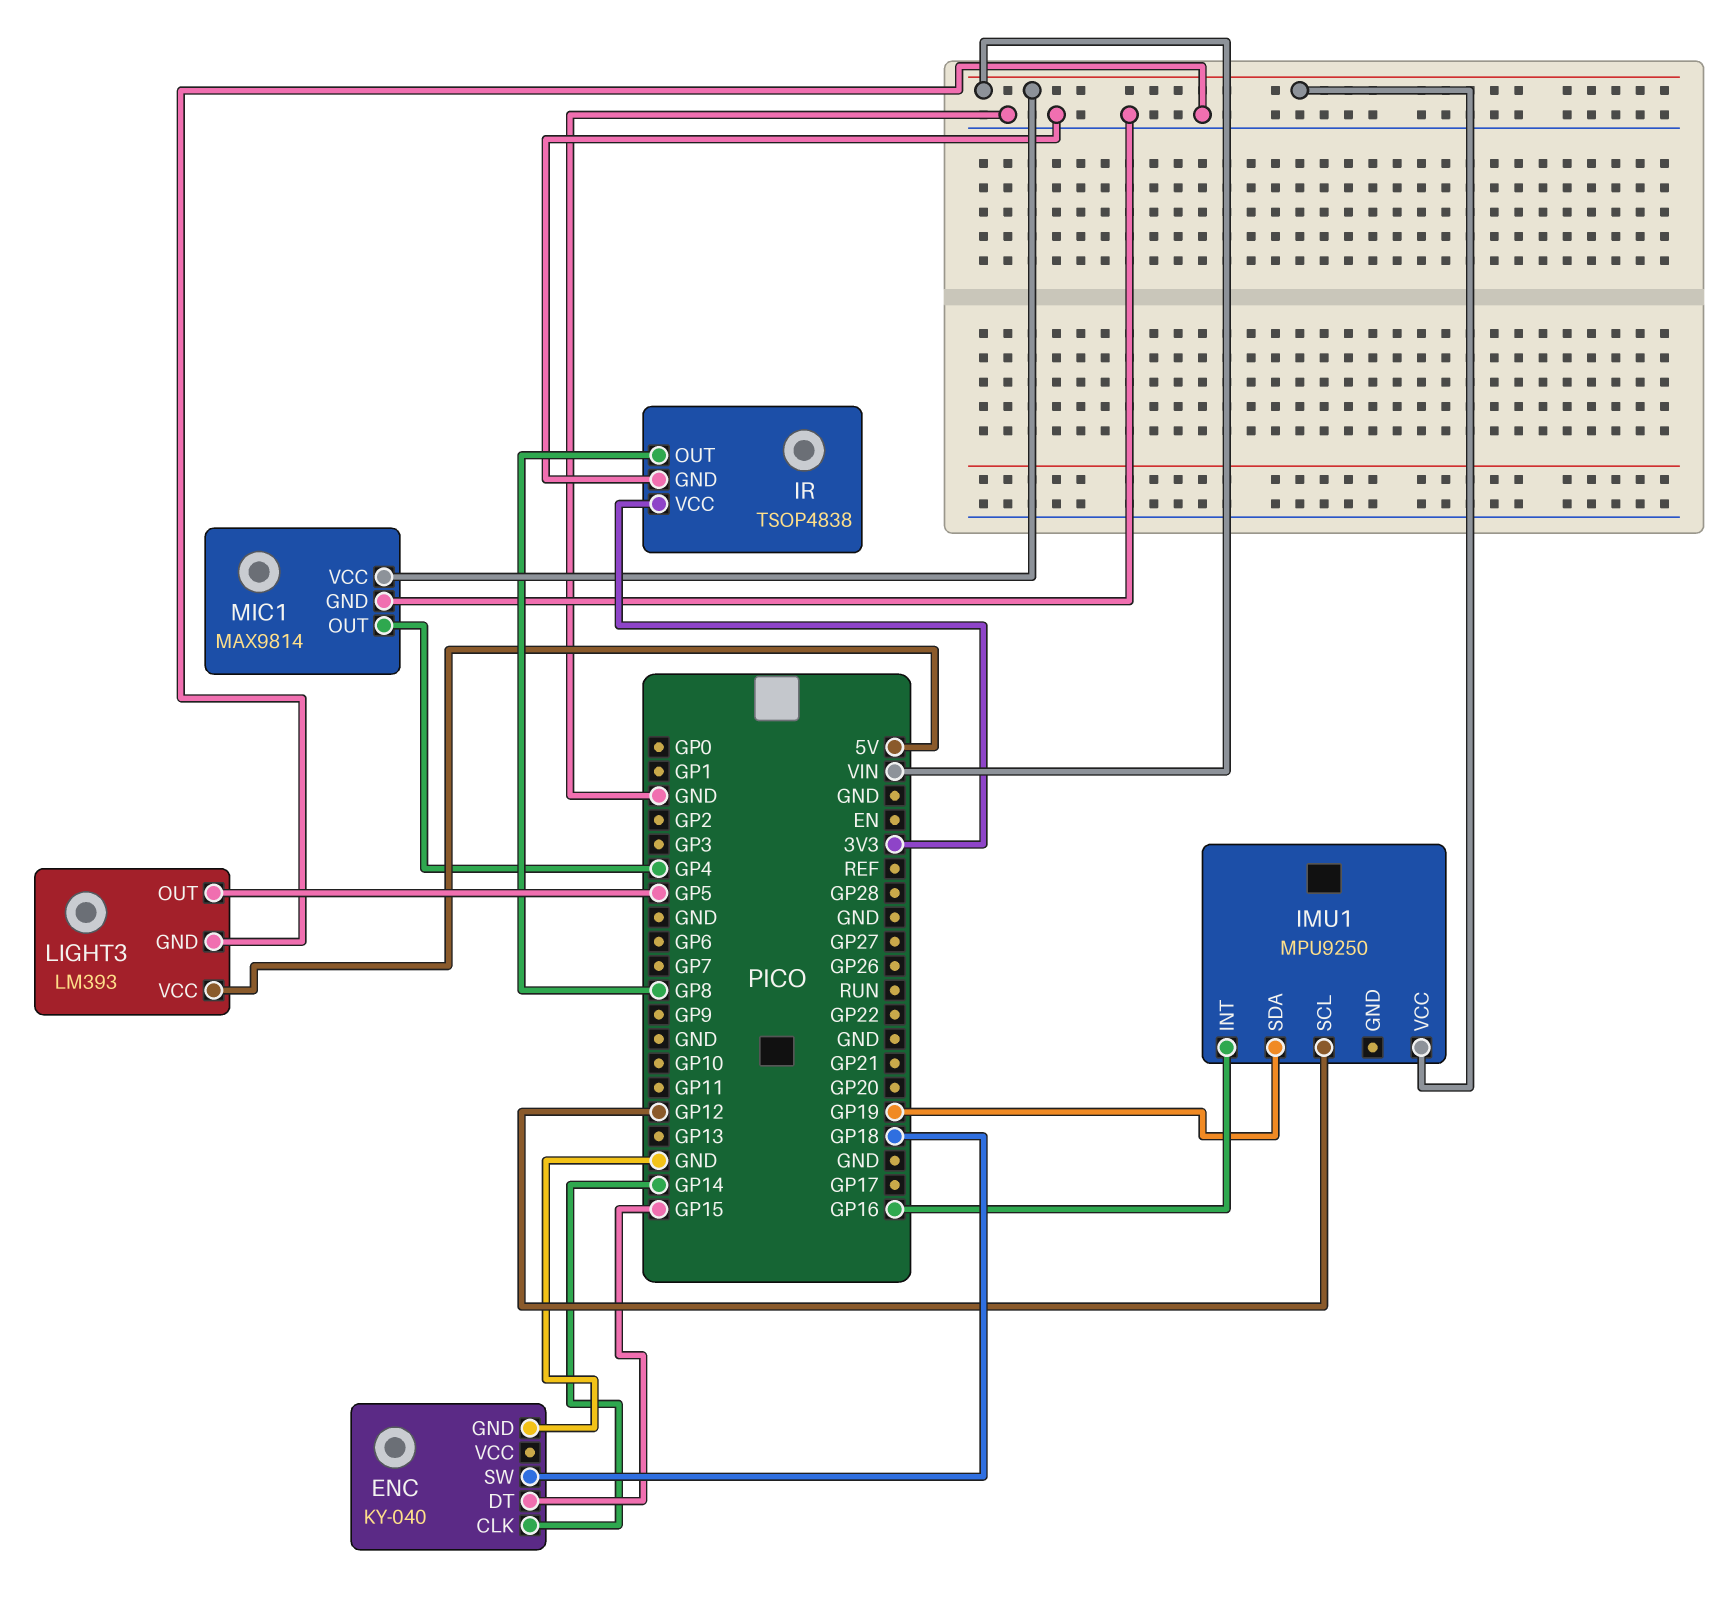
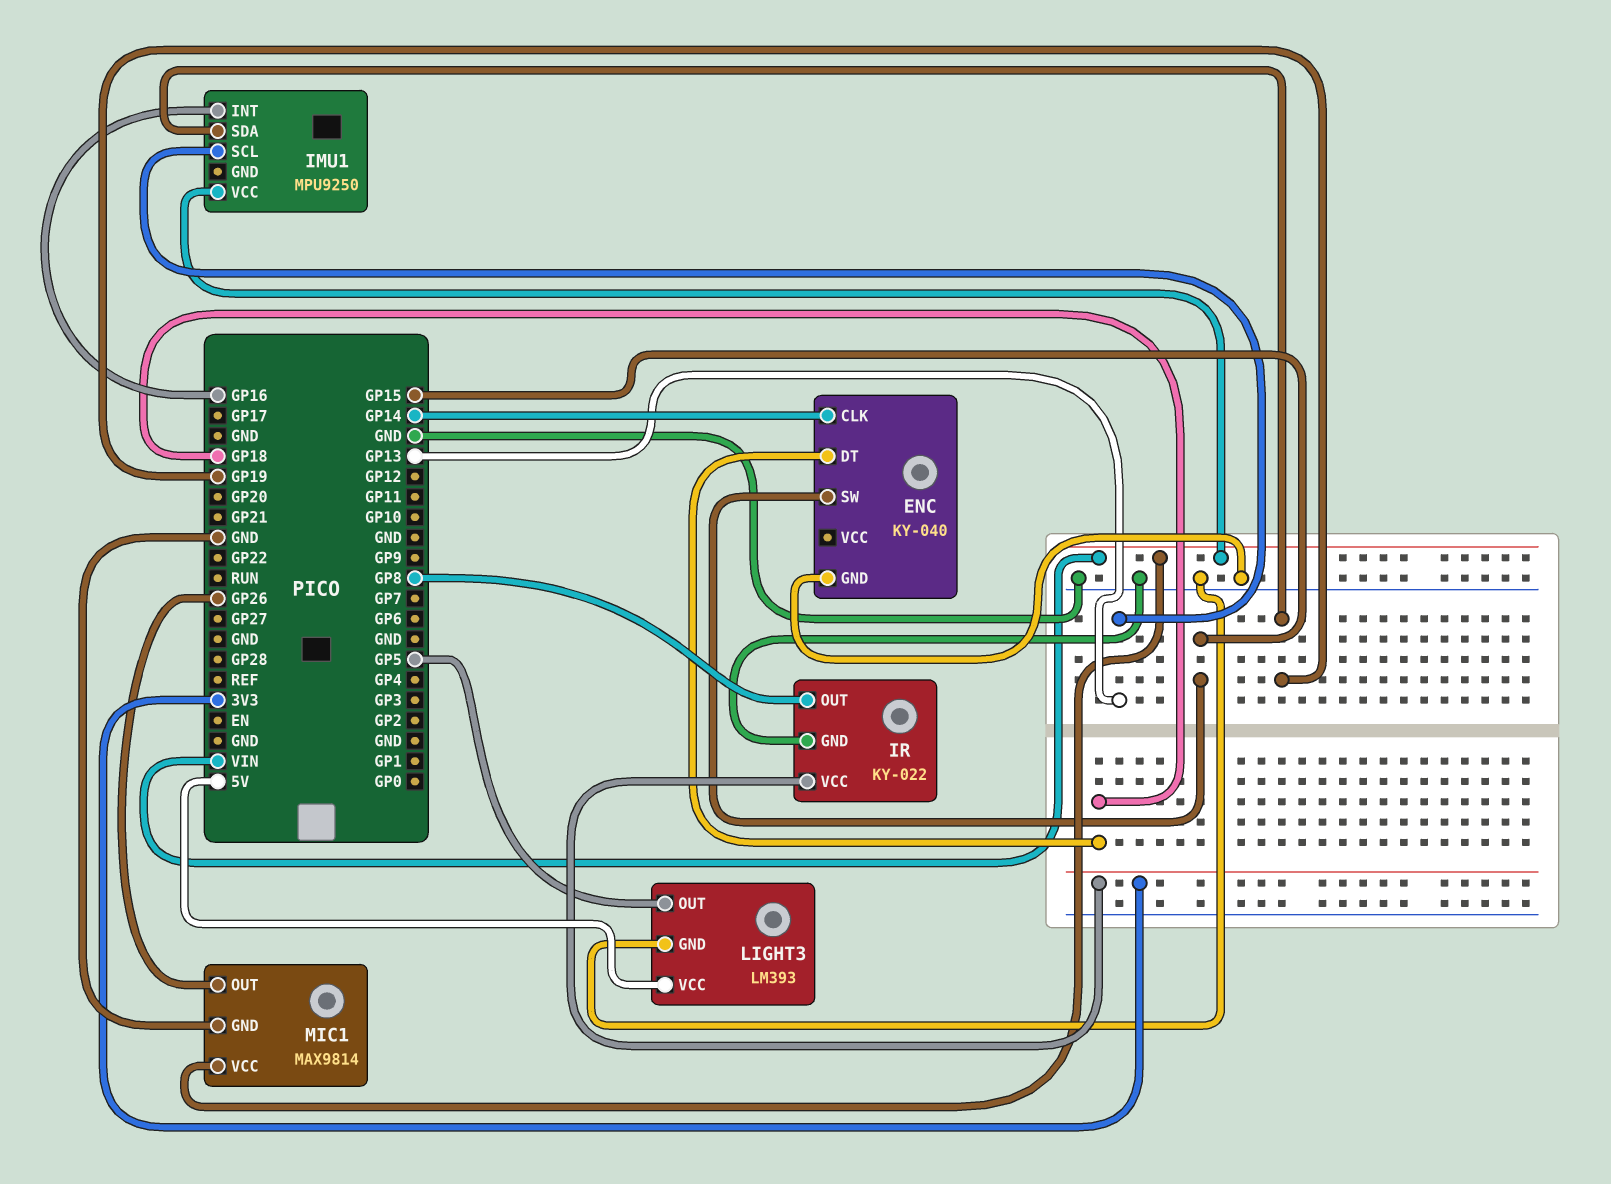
ENC pin DT: GP15 -> GP18
ENC pin SW: GP18 -> GP15
IMU1 pin SCL: GP12 -> GP13
IR: TSOP4838 -> KY-022
MIC1 pin OUT: GP4 -> GP26

